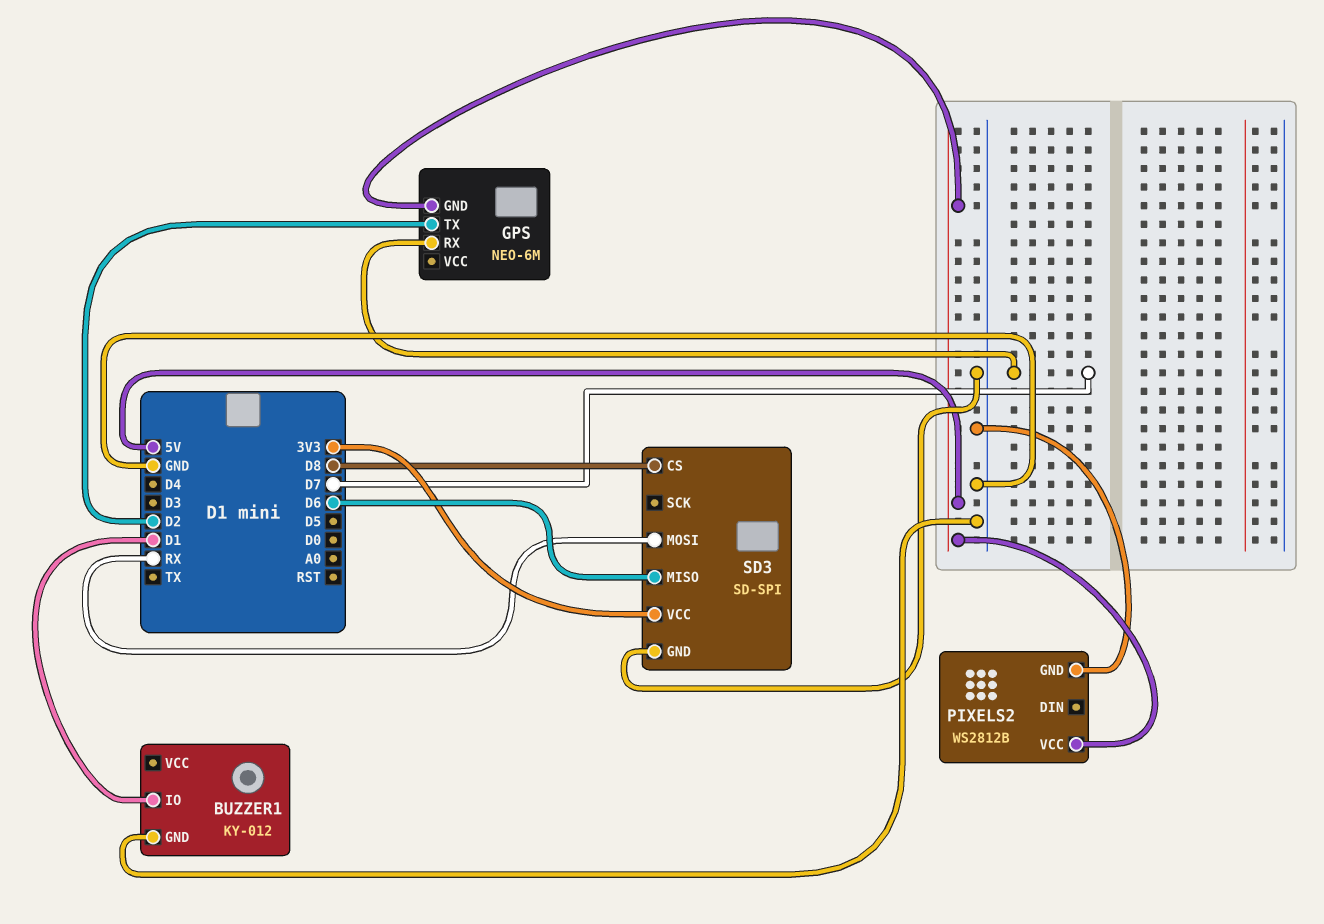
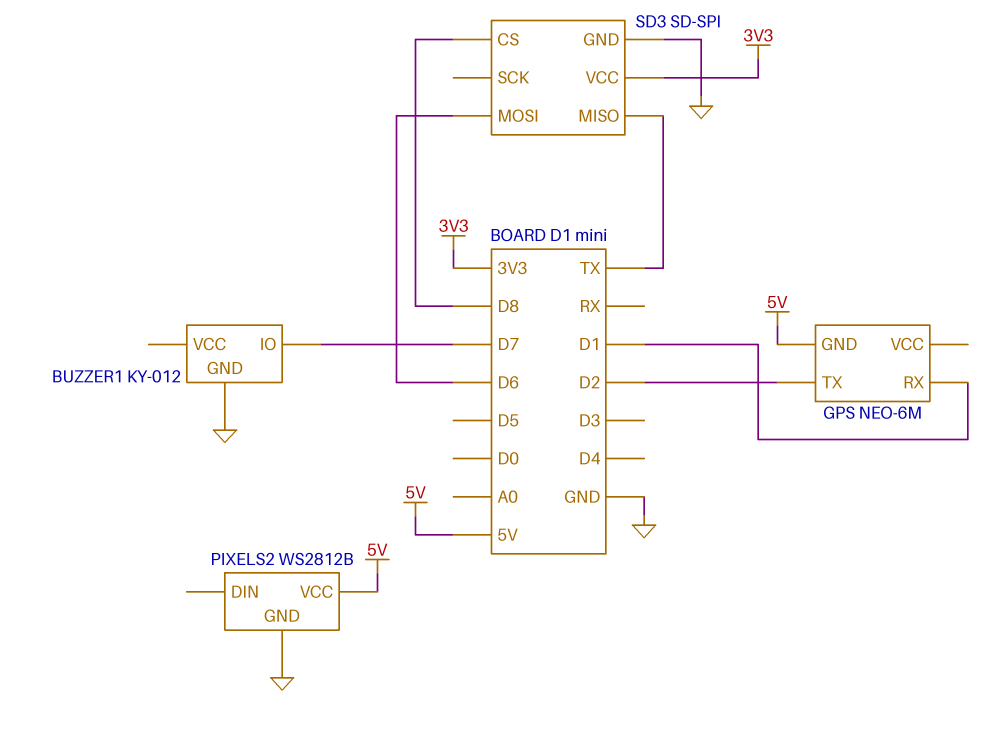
BUZZER1 pin IO: D1 -> D7
GPS pin RX: D7 -> D1
SD3 pin MISO: D6 -> TX
SD3 pin MOSI: RX -> D6

